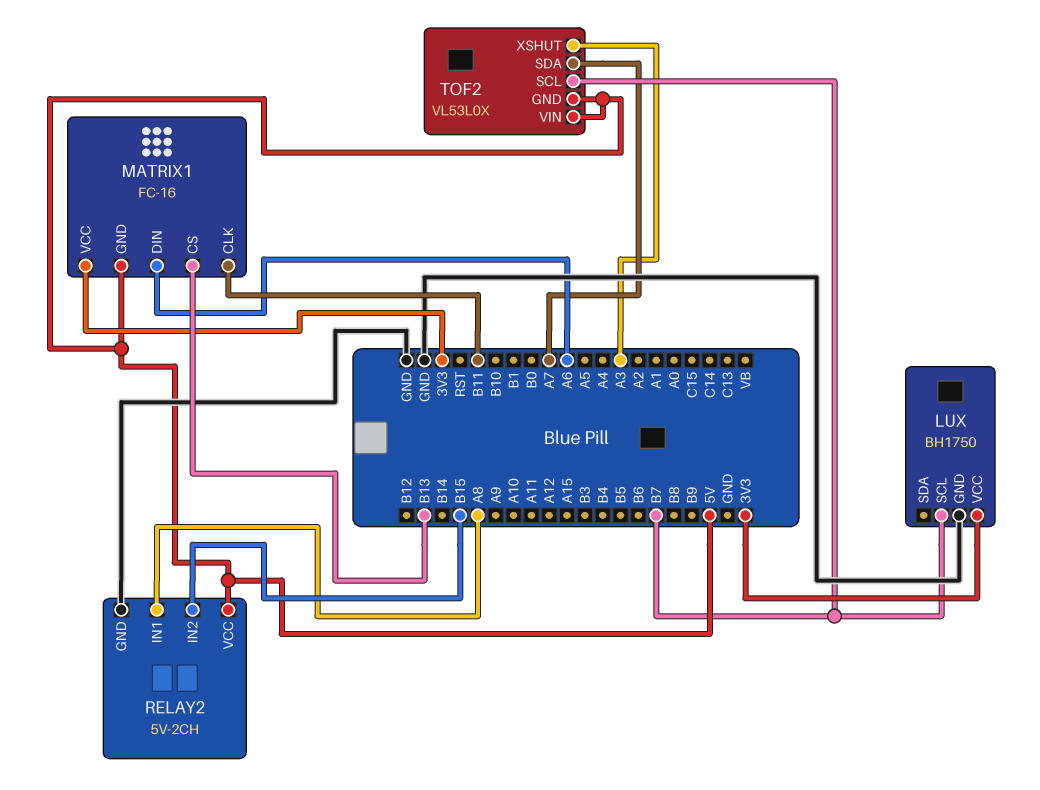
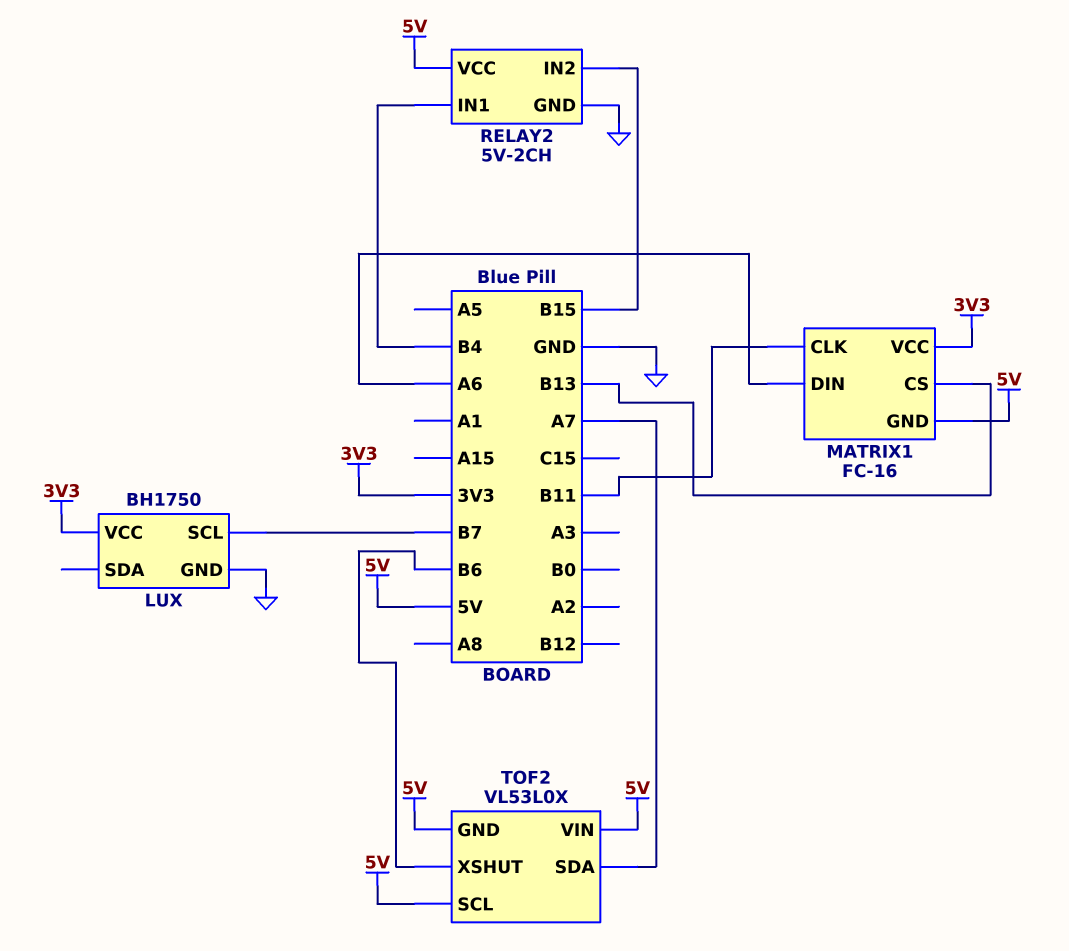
RELAY2 pin IN1: A8 -> B4
TOF2 pin SCL: B7 -> 5V
TOF2 pin XSHUT: A3 -> B6

